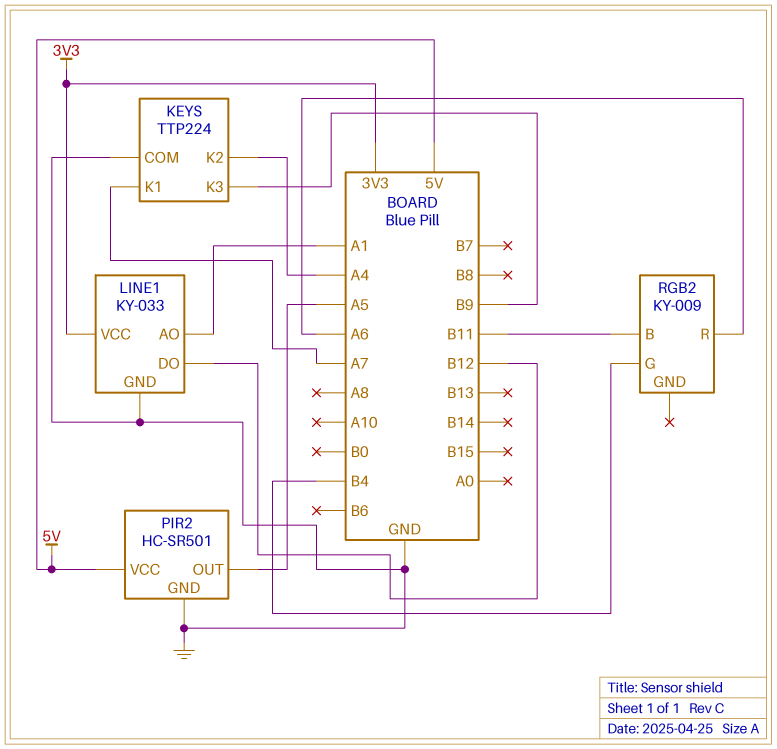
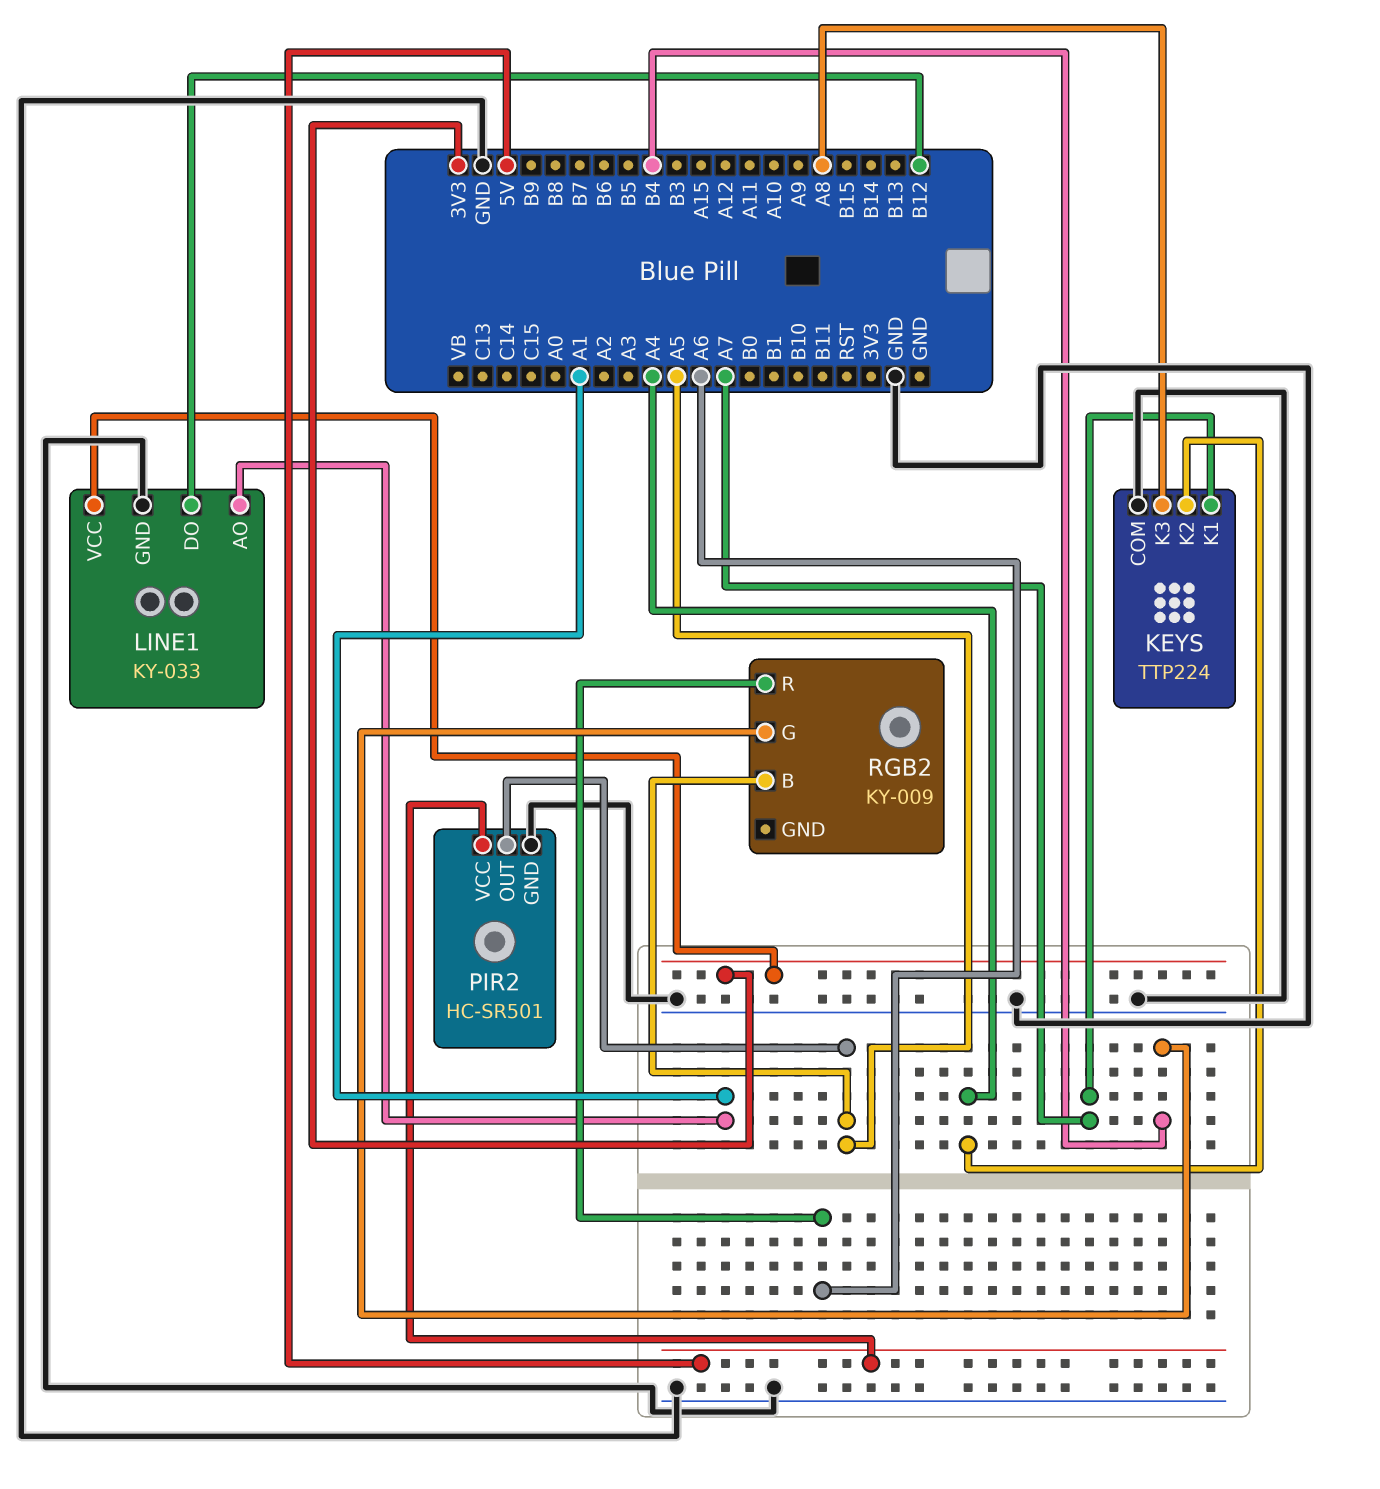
KEYS pin K3: B9 -> A8
RGB2 pin B: B11 -> A5

